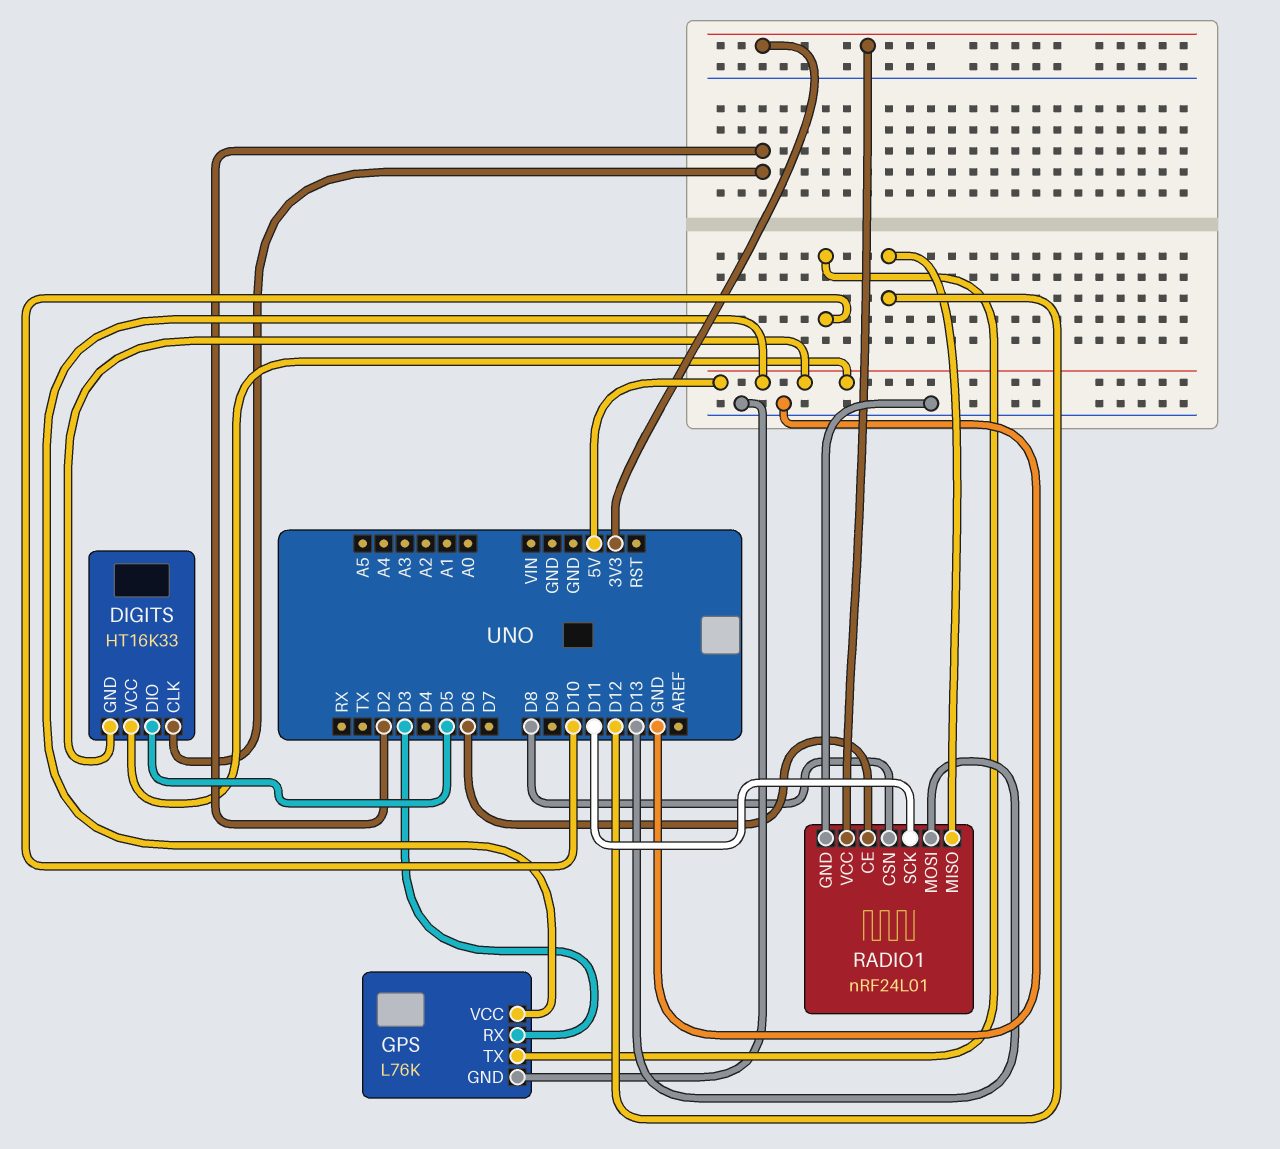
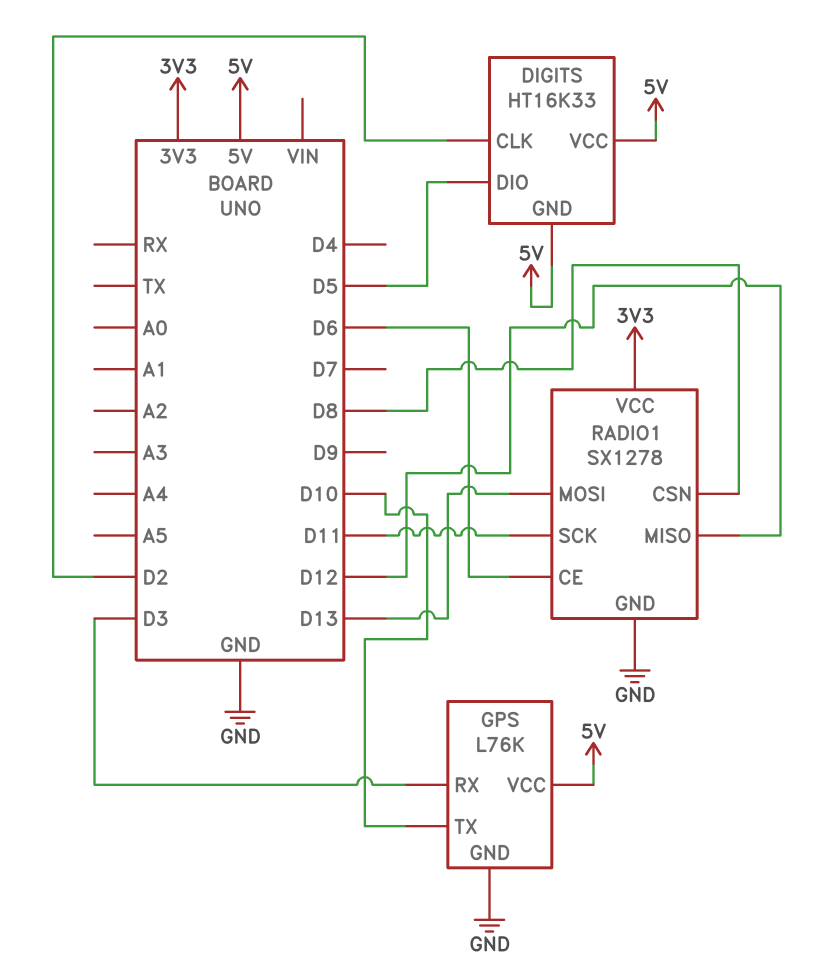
RADIO1: nRF24L01 -> SX1278

